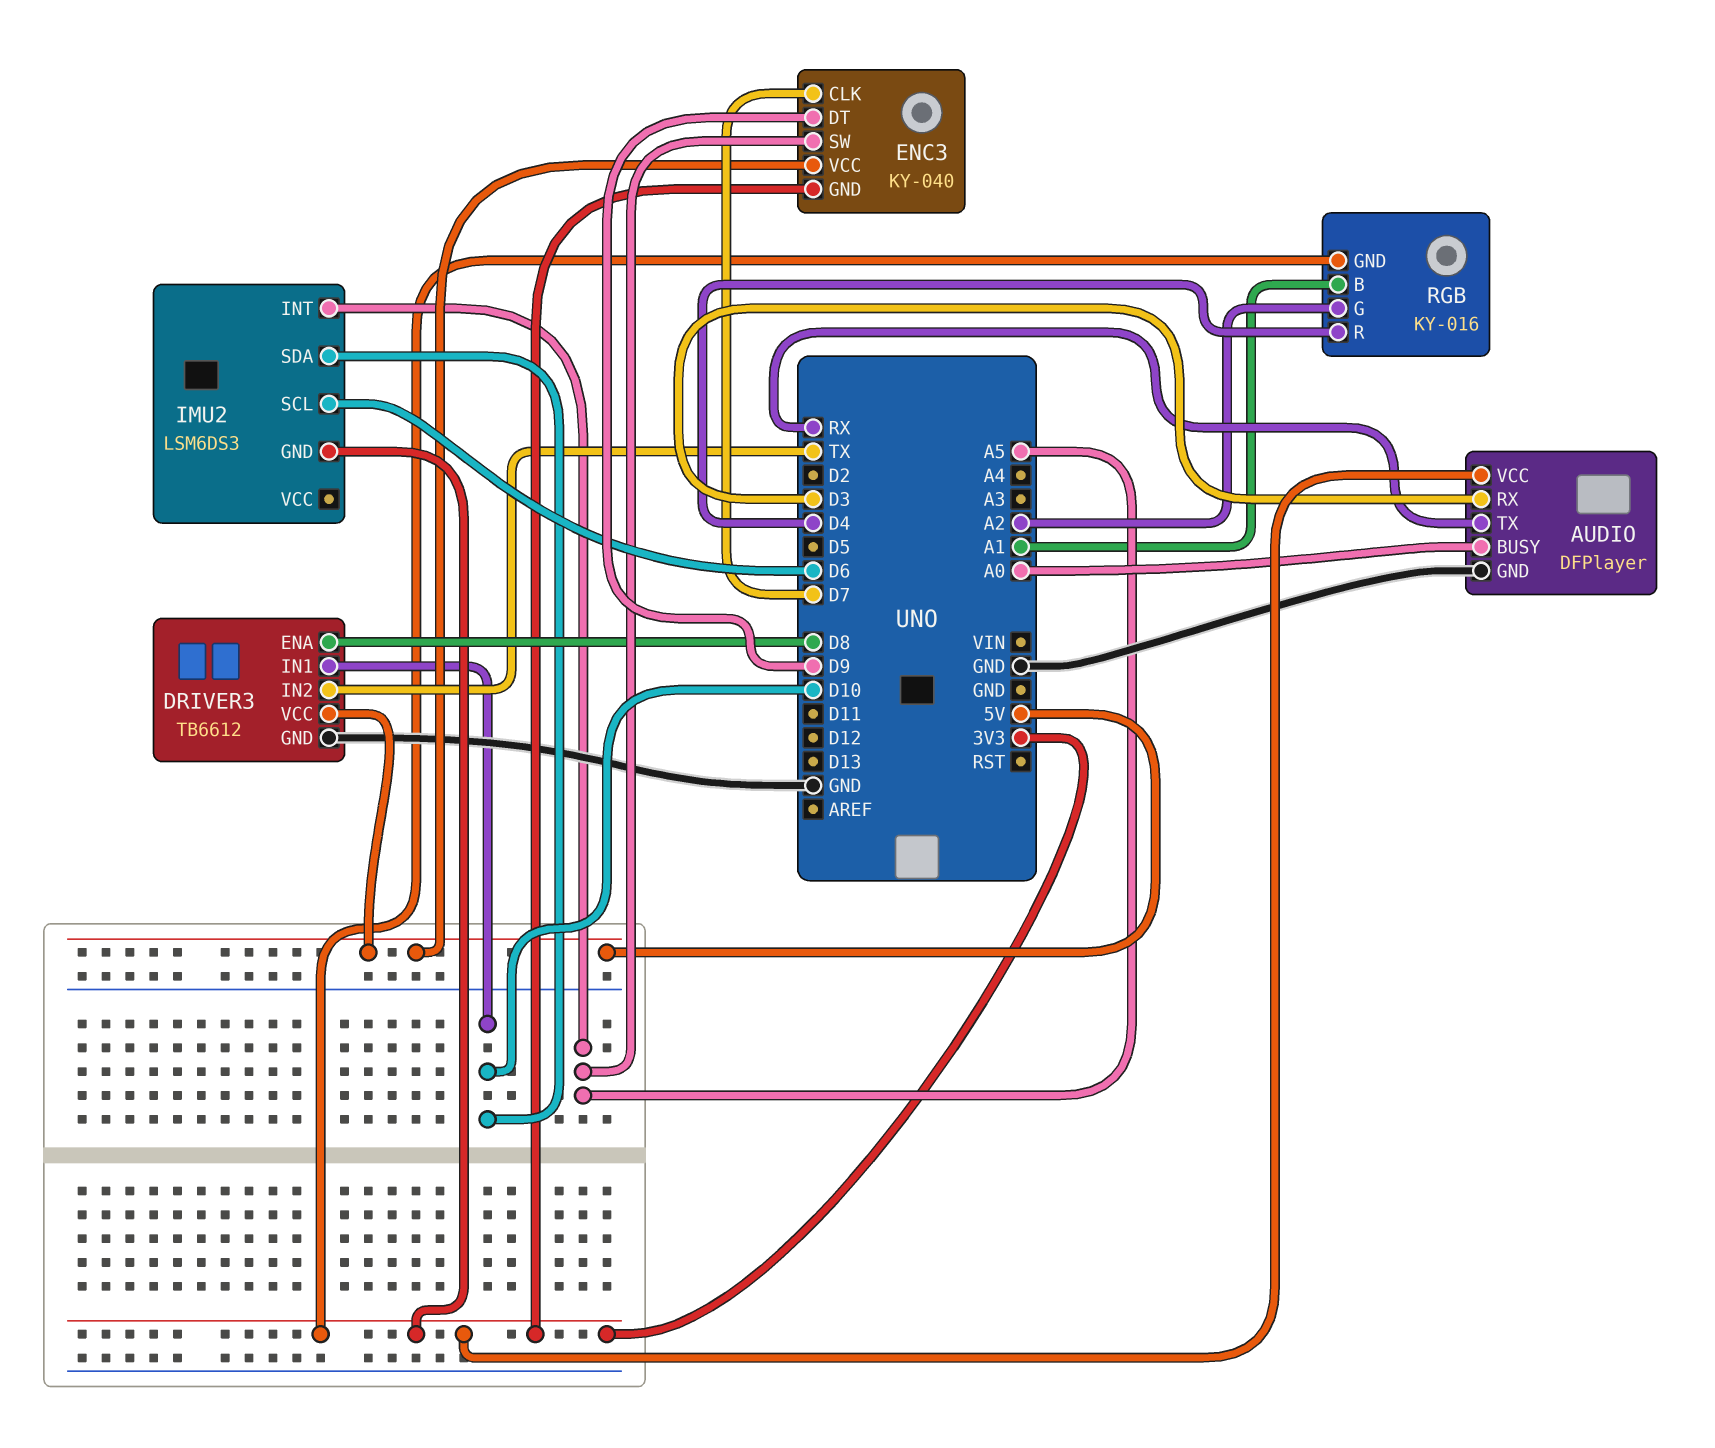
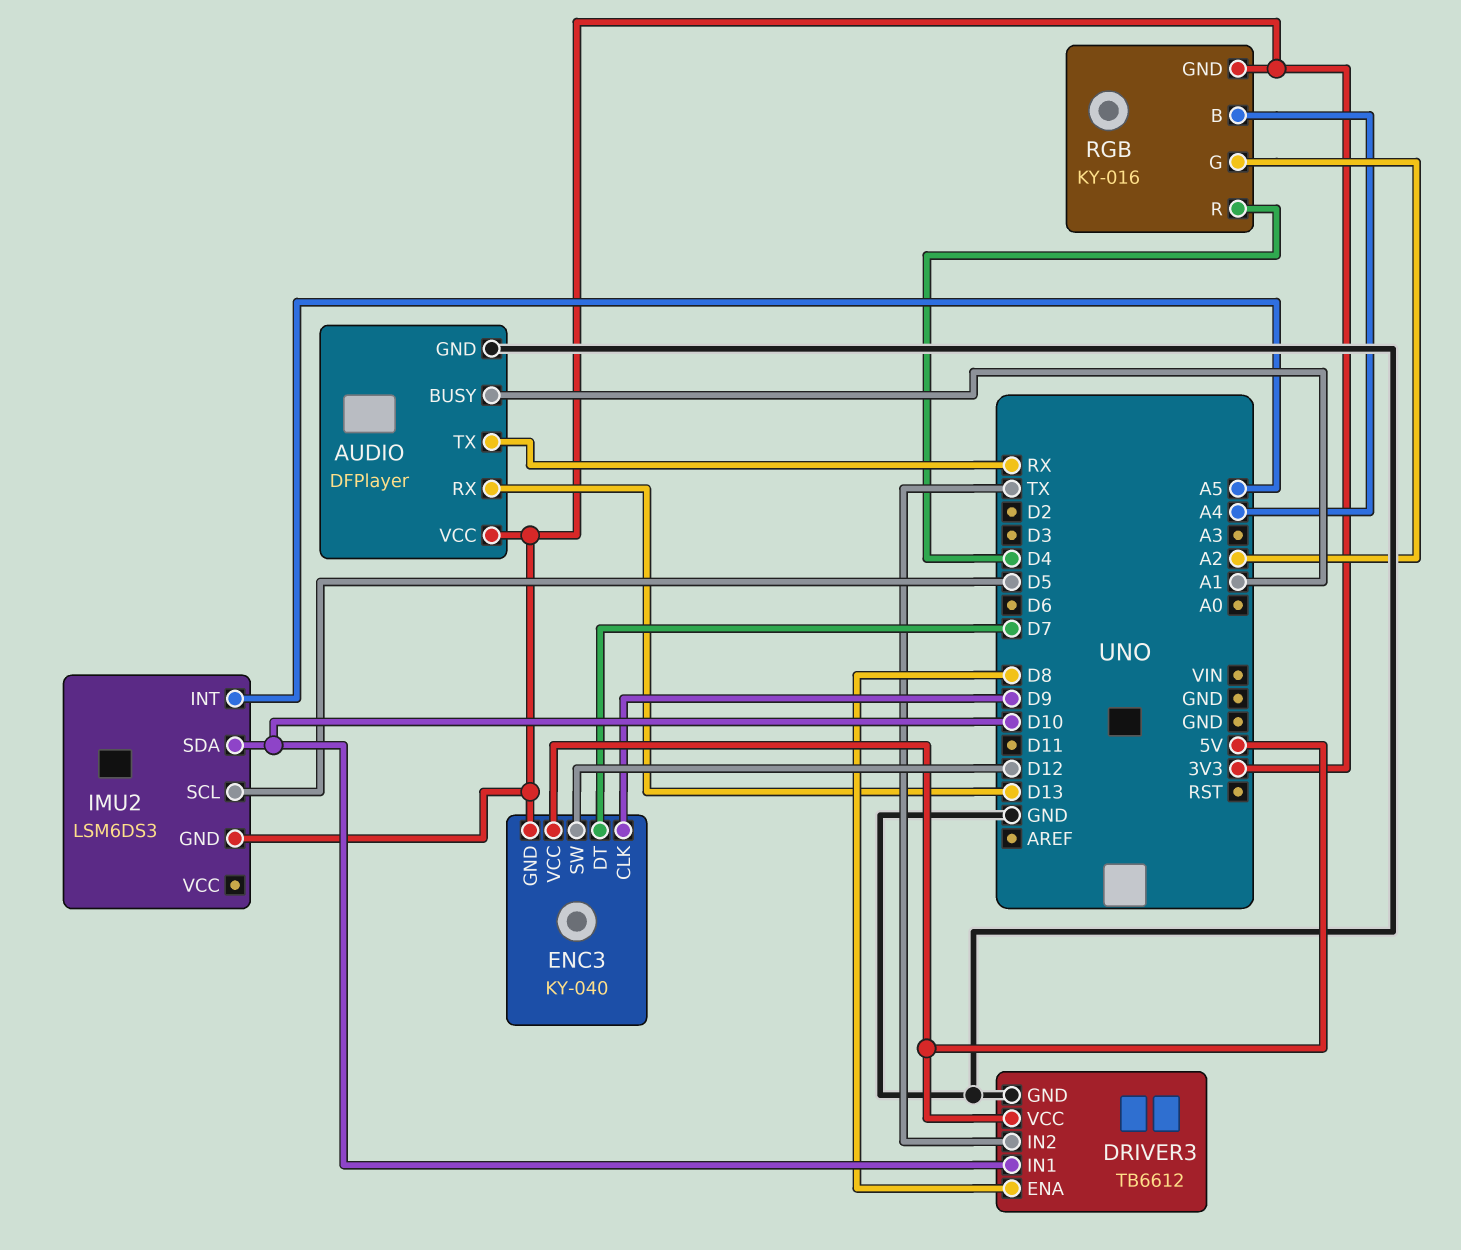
AUDIO pin BUSY: A0 -> A1
AUDIO pin RX: D3 -> D13
ENC3 pin CLK: D7 -> D9
ENC3 pin DT: D9 -> D7
ENC3 pin SW: A5 -> D12
IMU2 pin SCL: D6 -> D5
RGB pin B: A1 -> A4

